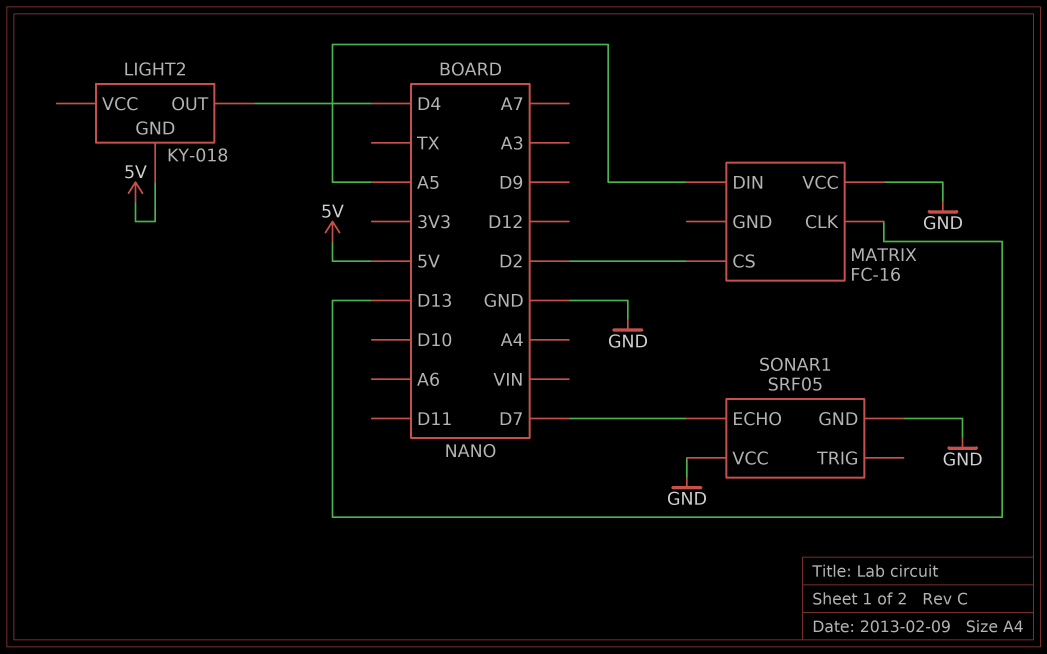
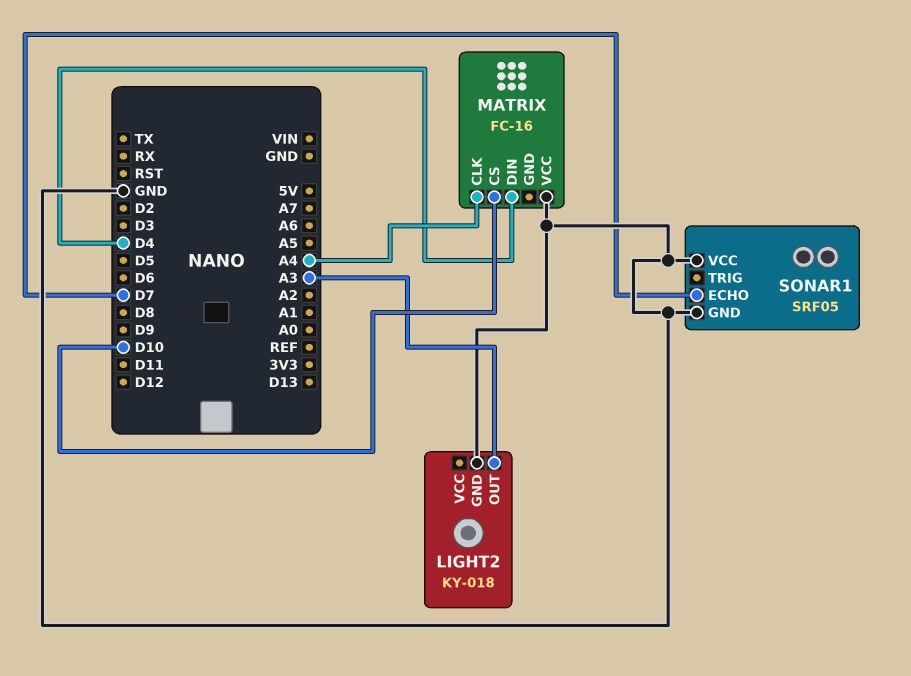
LIGHT2 pin GND: 5V -> GND
LIGHT2 pin OUT: D4 -> A3
MATRIX pin CLK: D13 -> A4
MATRIX pin CS: D2 -> D10
MATRIX pin DIN: A5 -> D4

